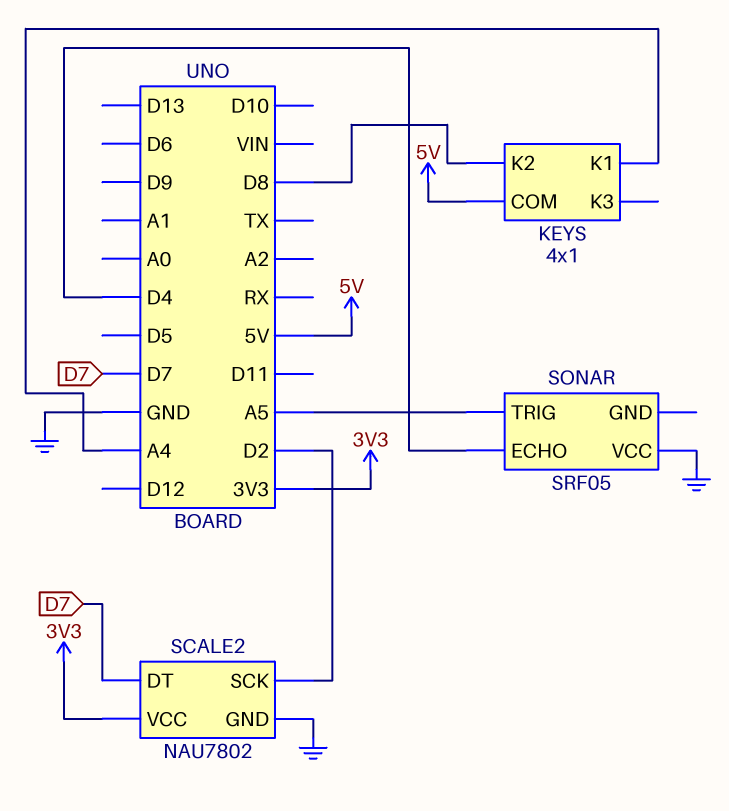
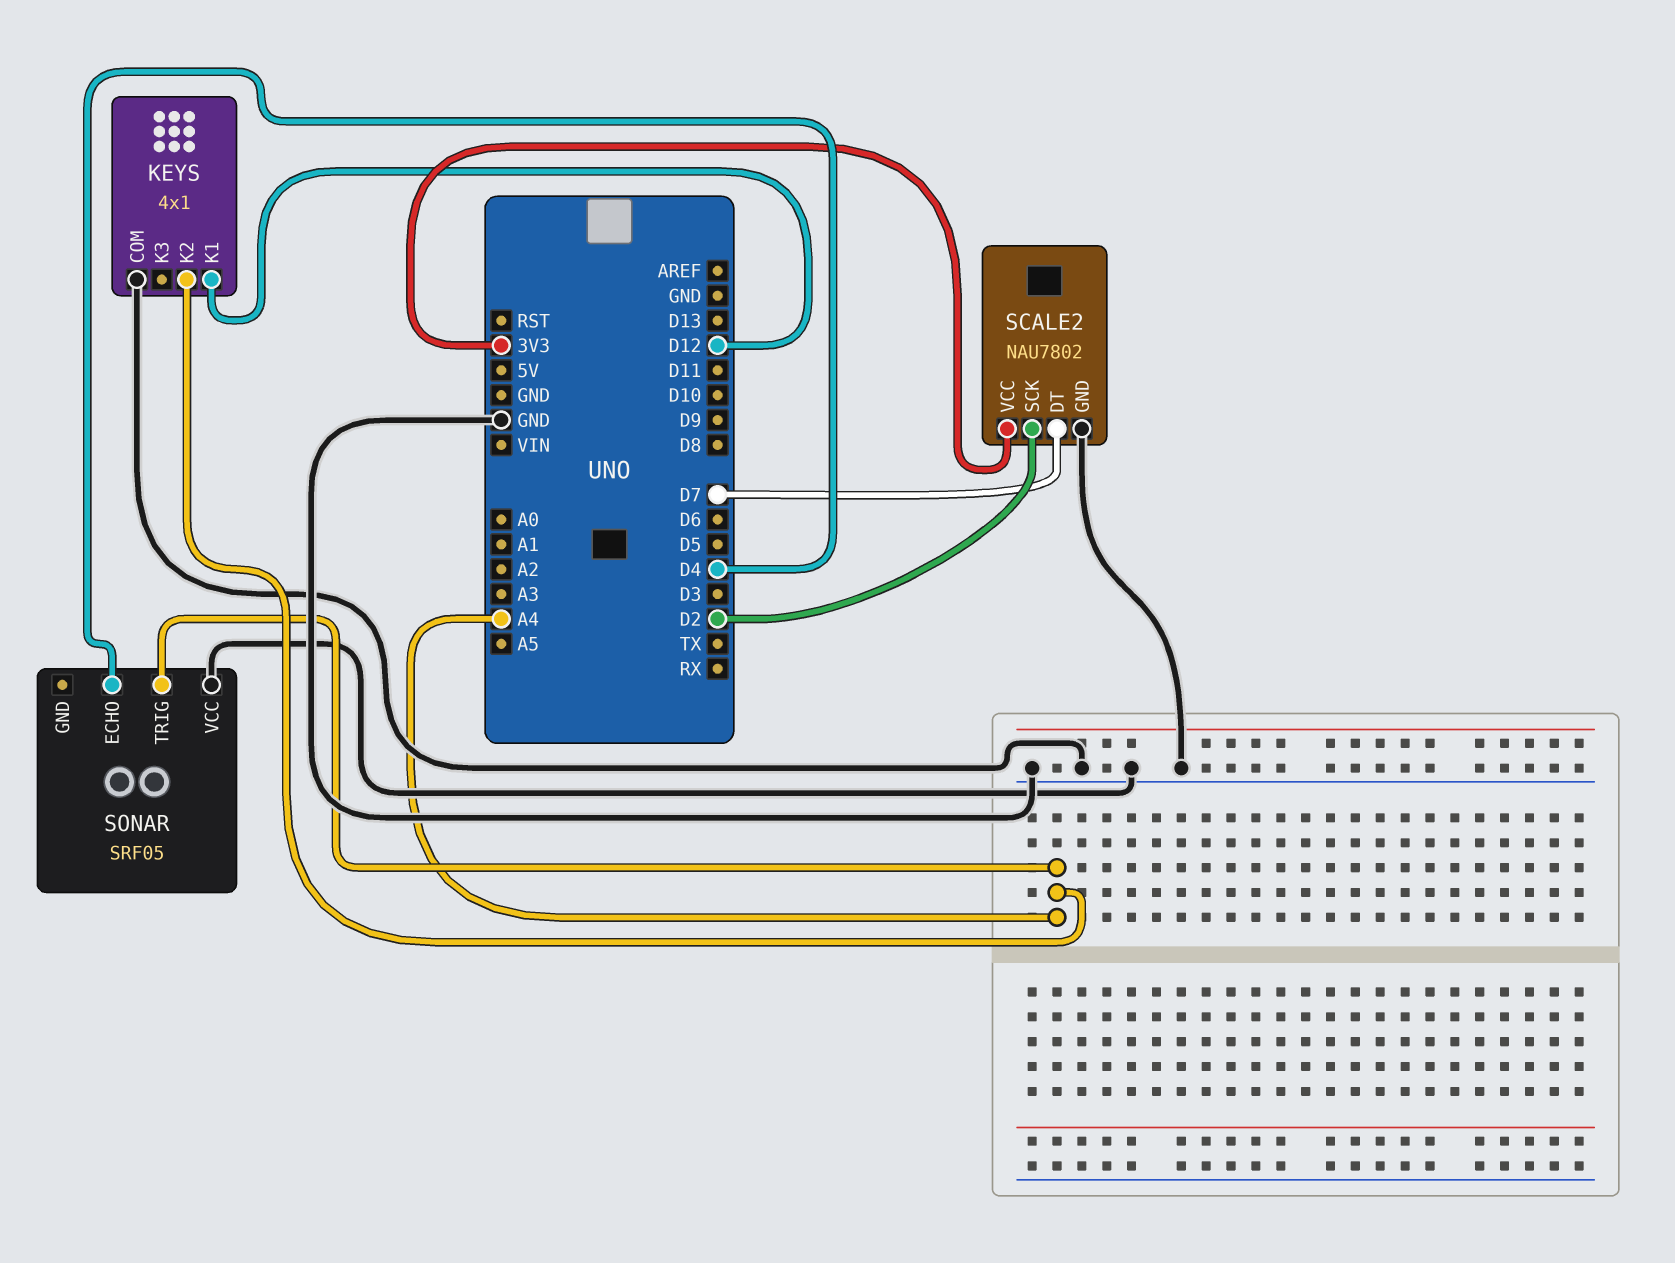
KEYS pin COM: 5V -> GND
KEYS pin K1: A4 -> D12
KEYS pin K2: D8 -> A4
SONAR pin TRIG: A5 -> A4

